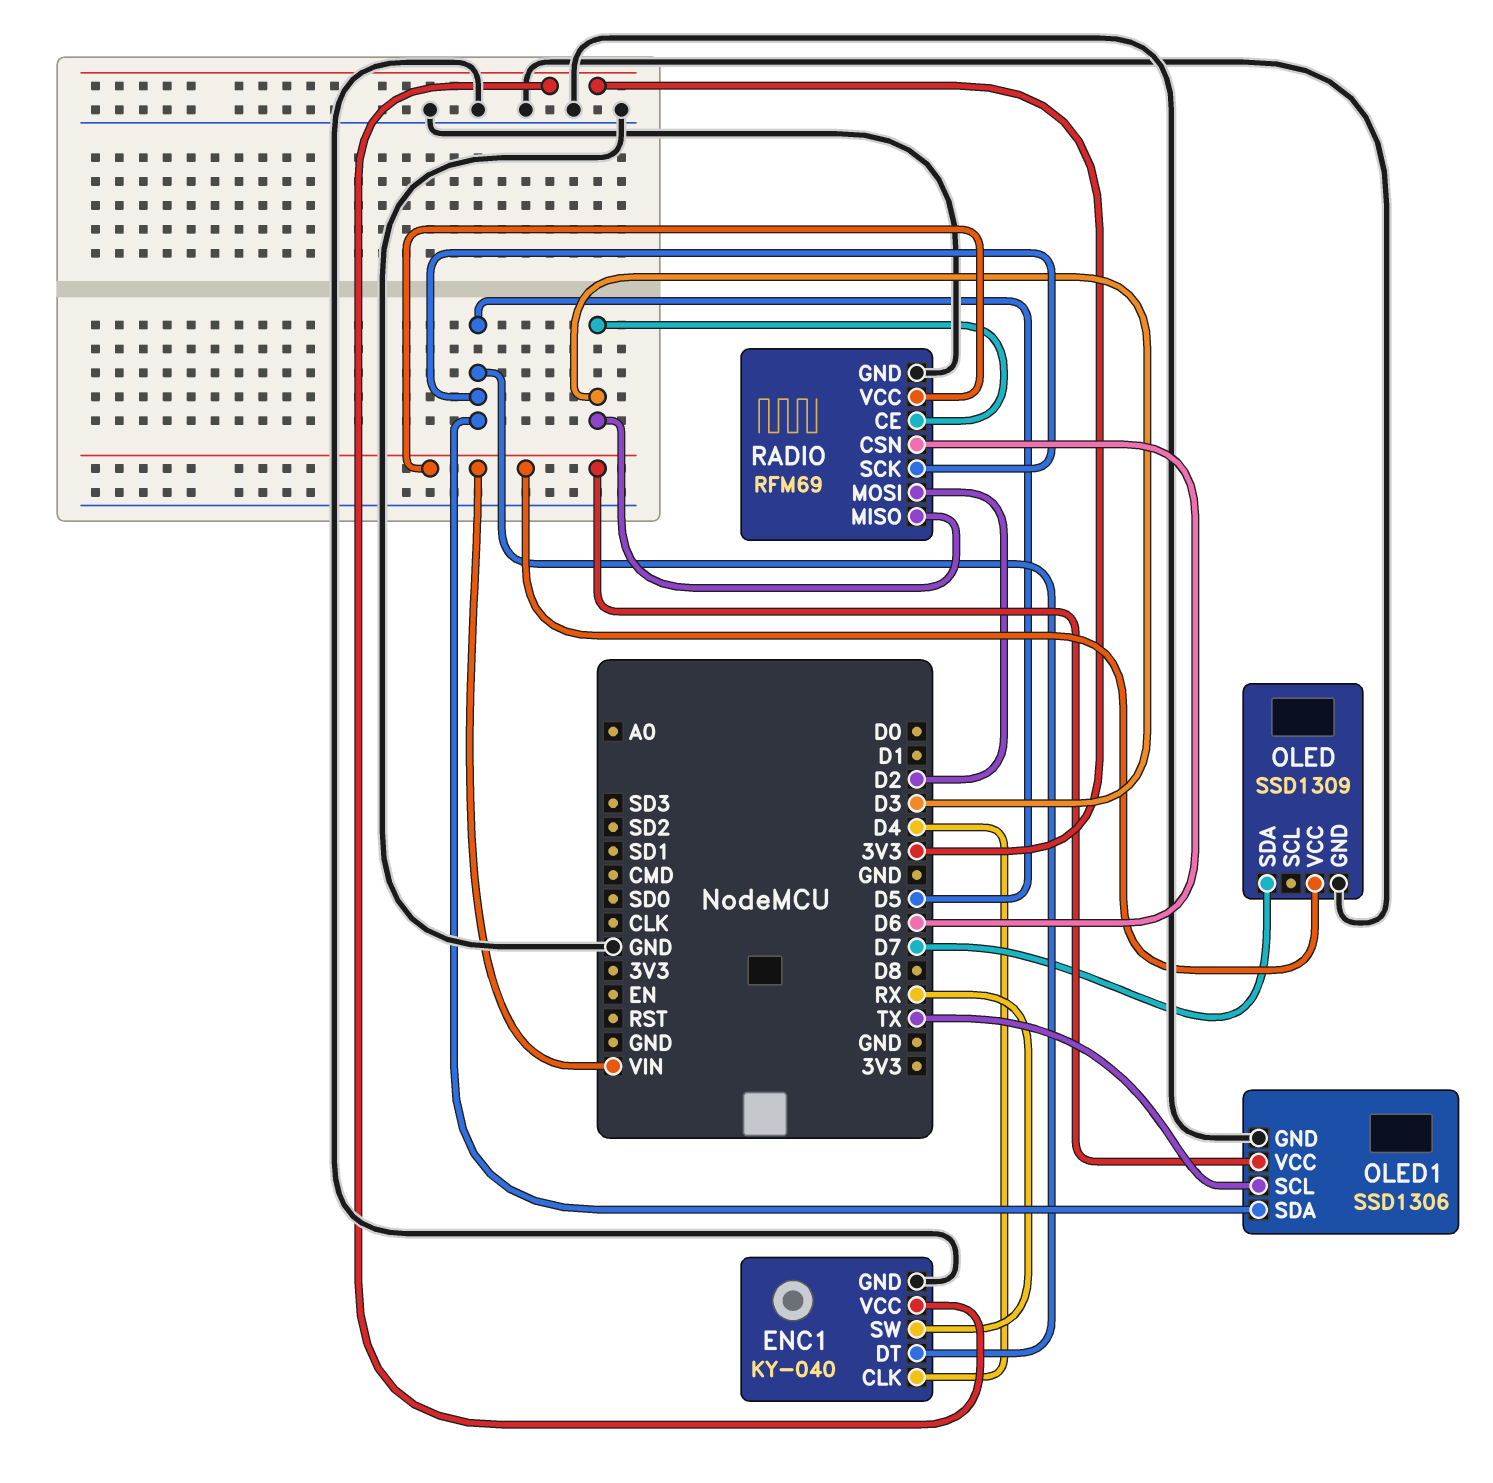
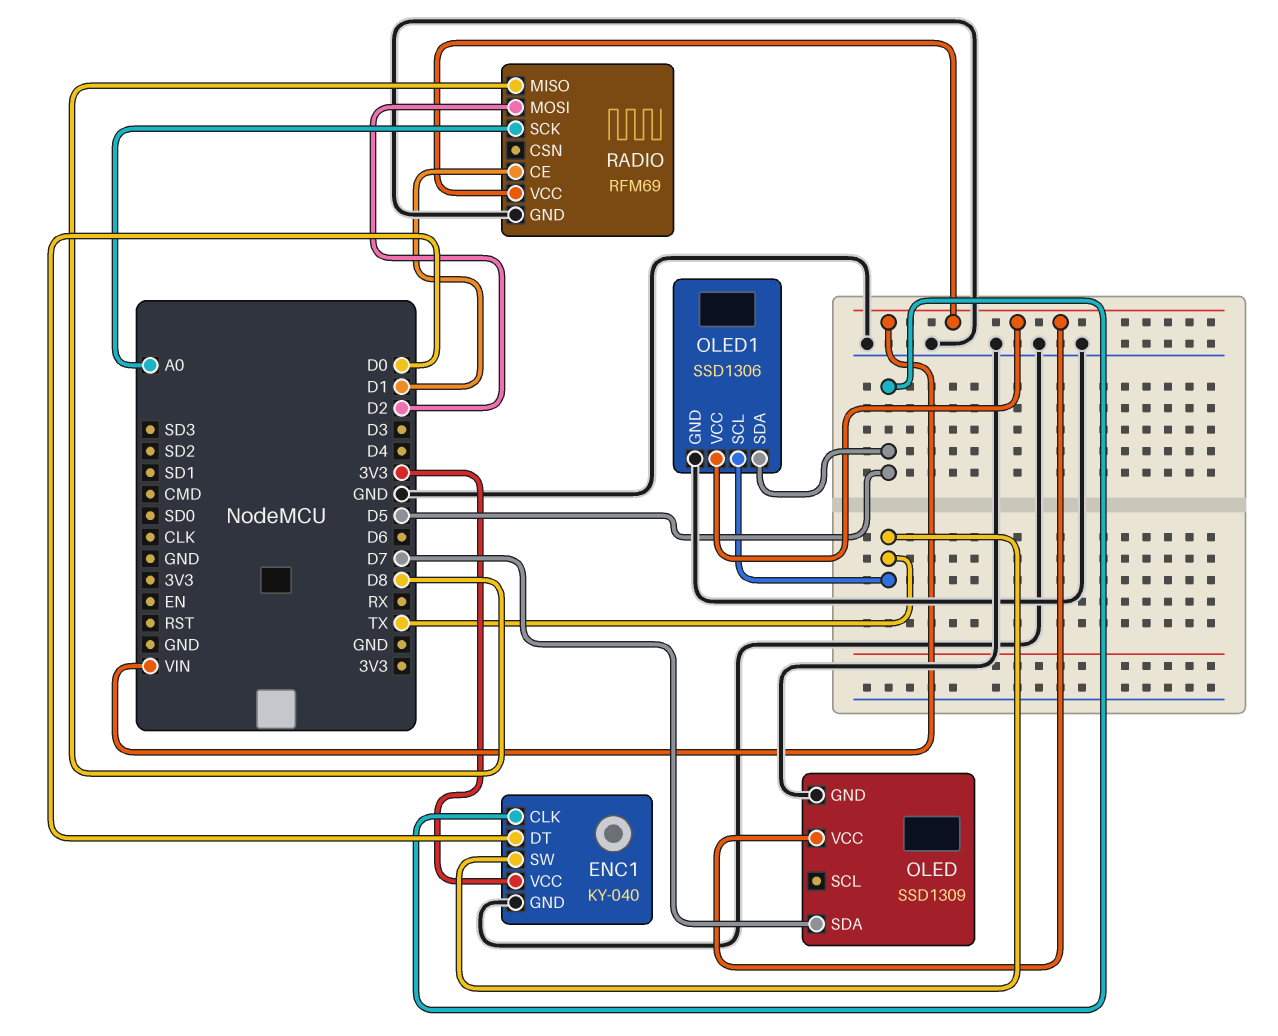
ENC1 pin CLK: D4 -> D5
ENC1 pin DT: D5 -> D0
ENC1 pin SW: RX -> TX
RADIO pin CE: D3 -> D1
RADIO pin CSN: D6 -> none
RADIO pin MISO: D3 -> D8
RADIO pin SCK: D5 -> A0

